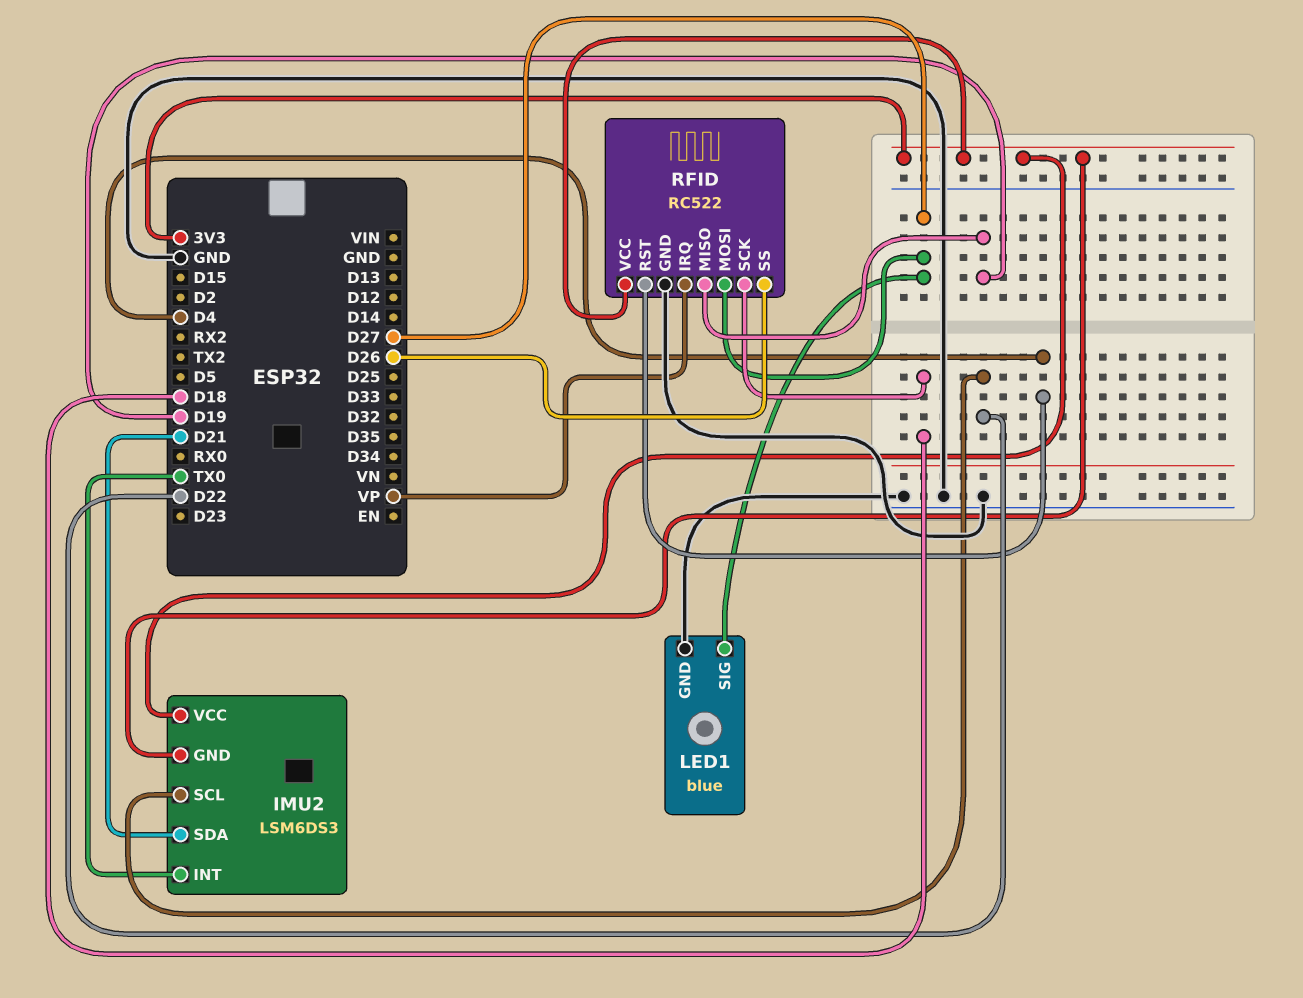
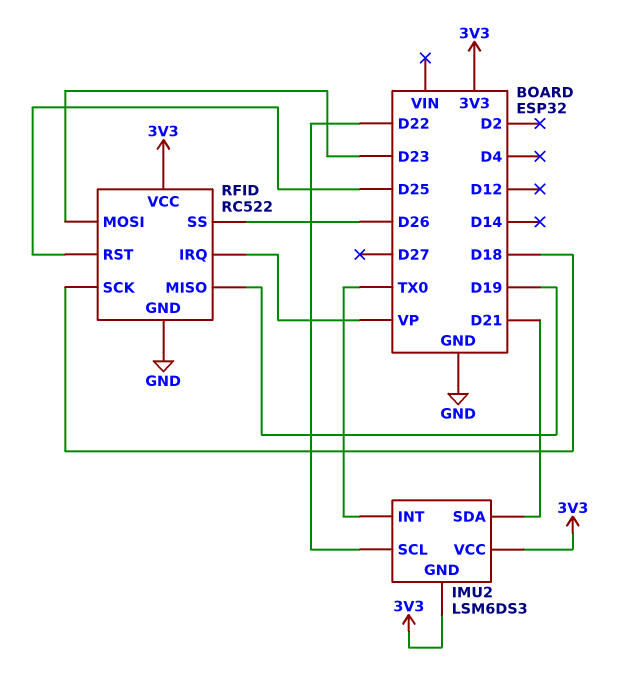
LED1: blue -> none
LED1 pin GND: GND -> none
LED1 pin SIG: D27 -> none
RFID pin MOSI: D27 -> D23
RFID pin RST: D4 -> D25

